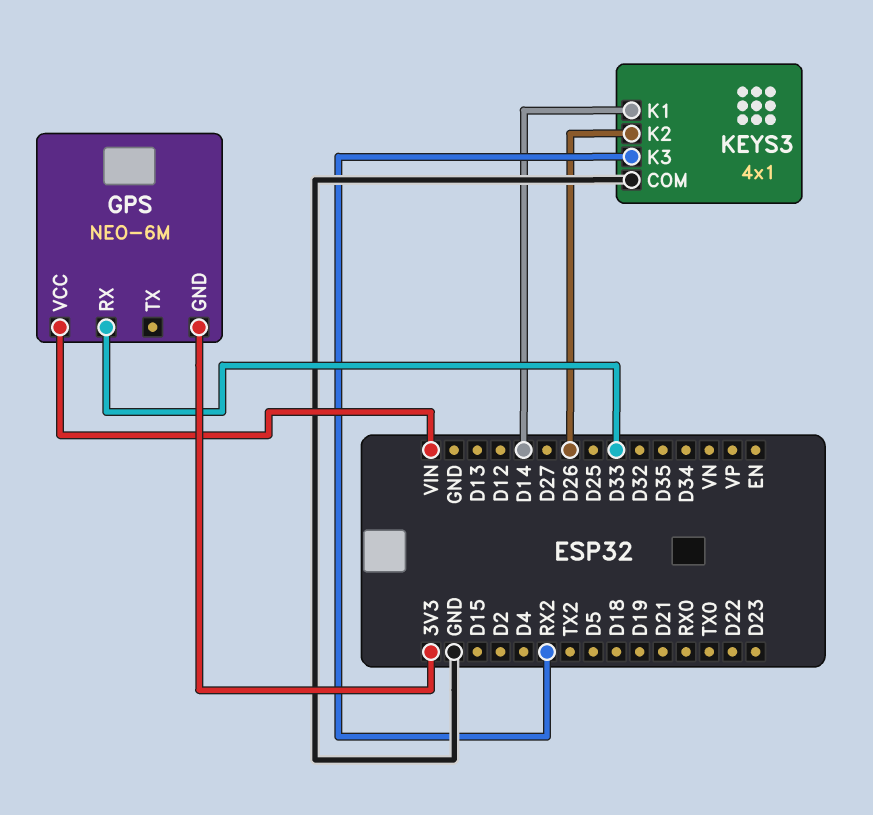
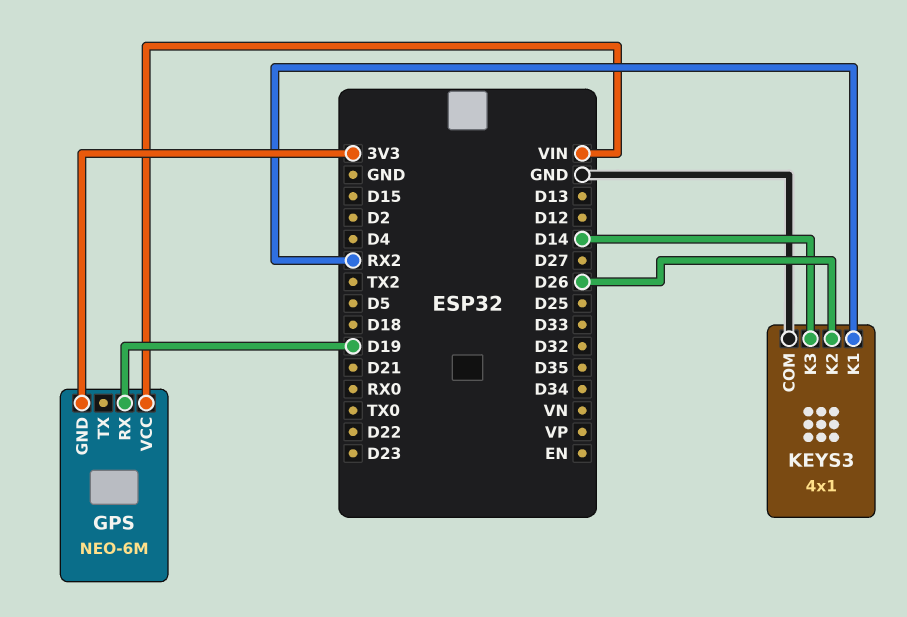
GPS pin RX: D33 -> D19
KEYS3 pin K1: D14 -> RX2
KEYS3 pin K3: RX2 -> D14

